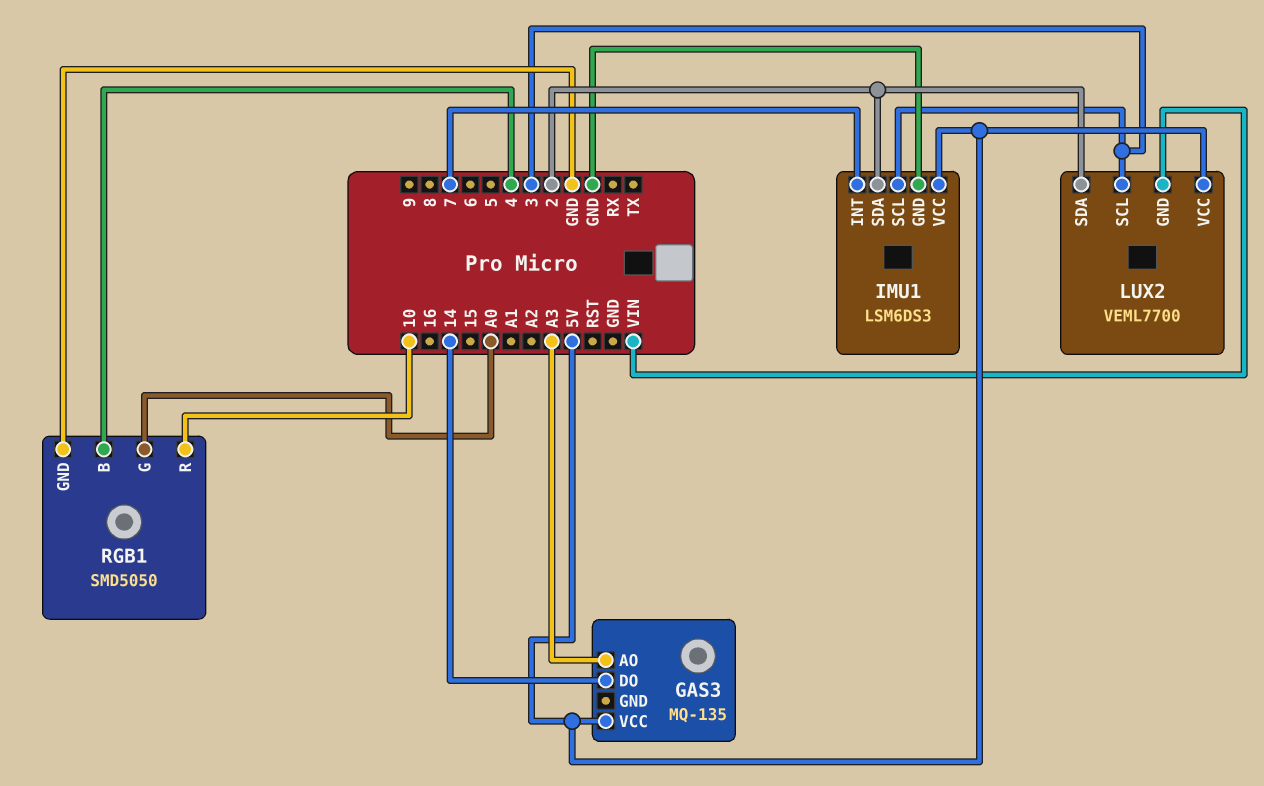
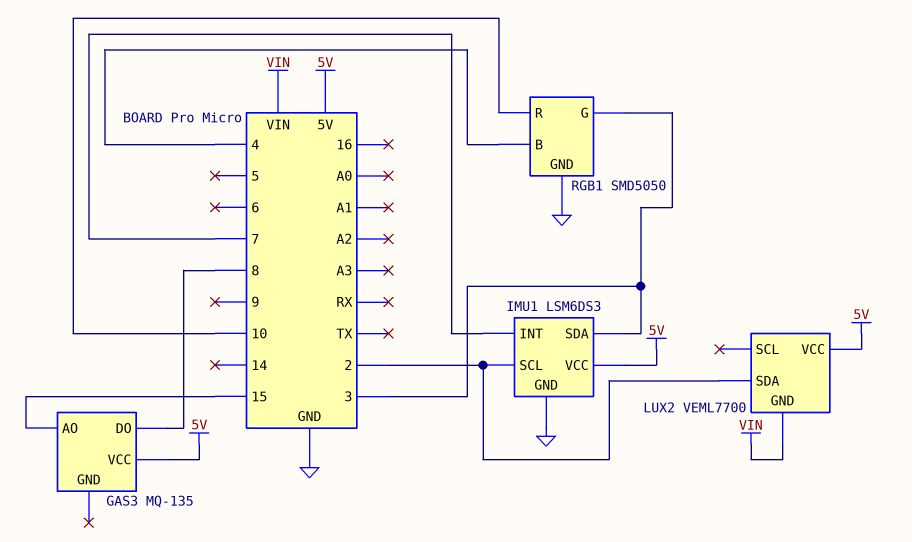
GAS3 pin AO: A3 -> 15
GAS3 pin DO: 14 -> 8
IMU1 pin SCL: 3 -> 2
IMU1 pin SDA: 2 -> 3
LUX2 pin SCL: 3 -> none
RGB1 pin G: A0 -> 3

